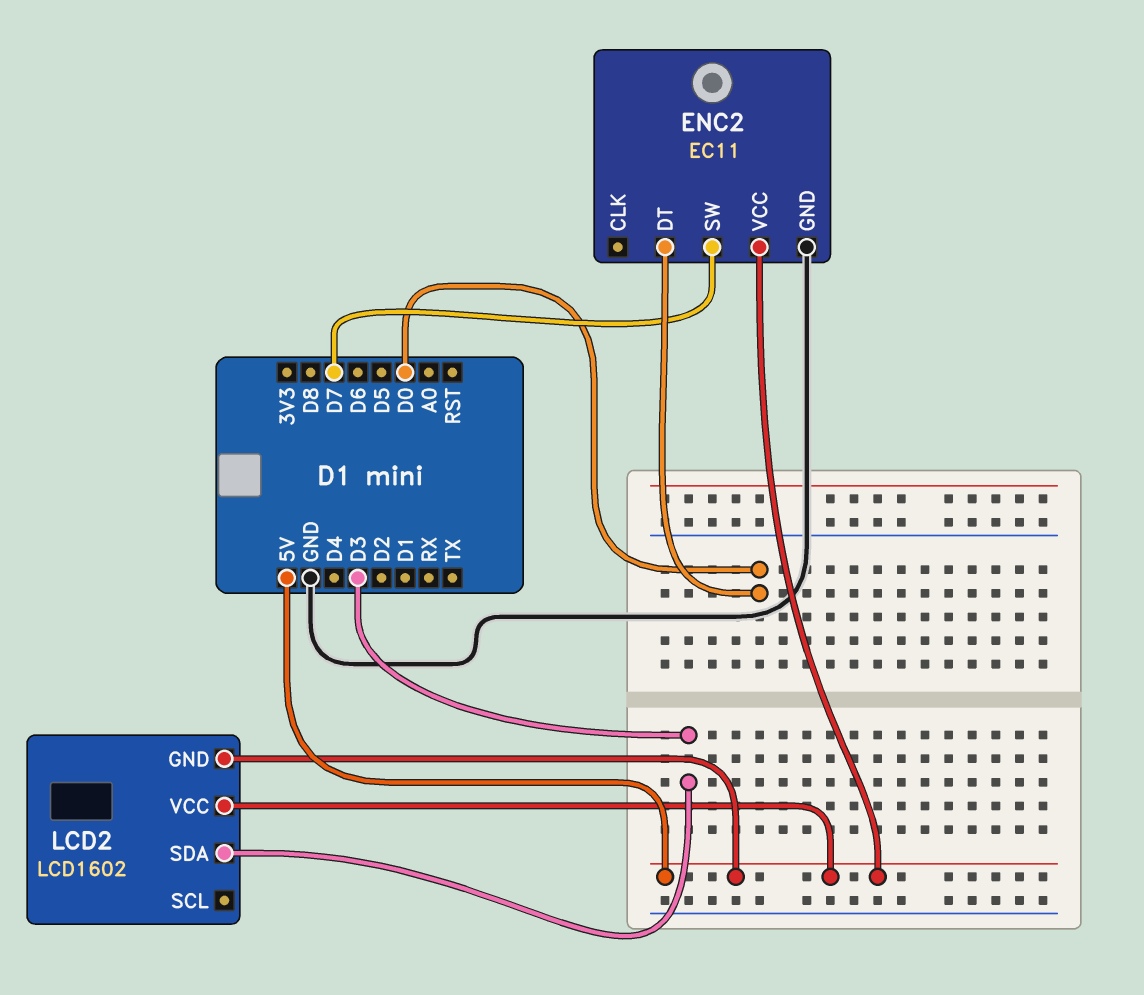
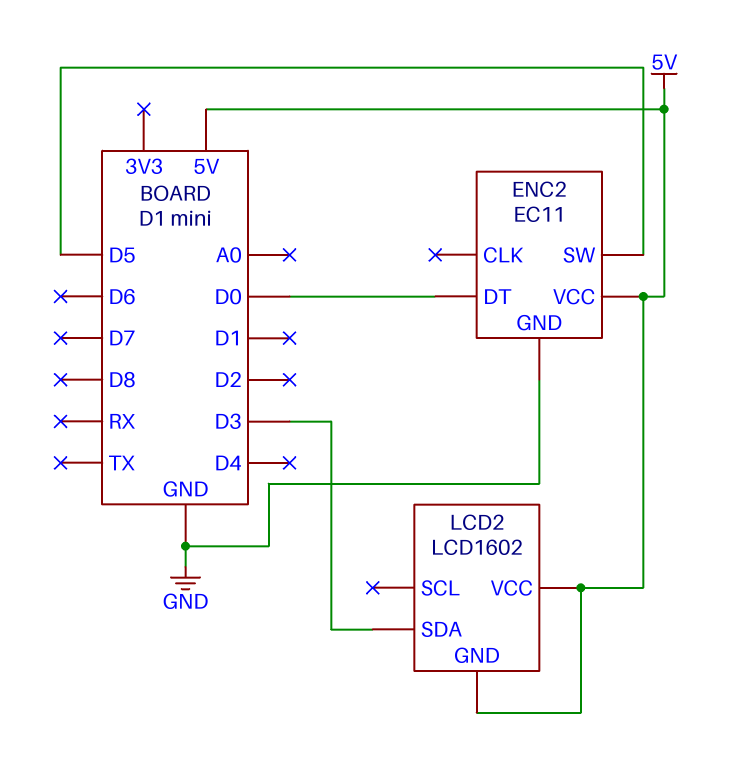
ENC2 pin SW: D7 -> D5

